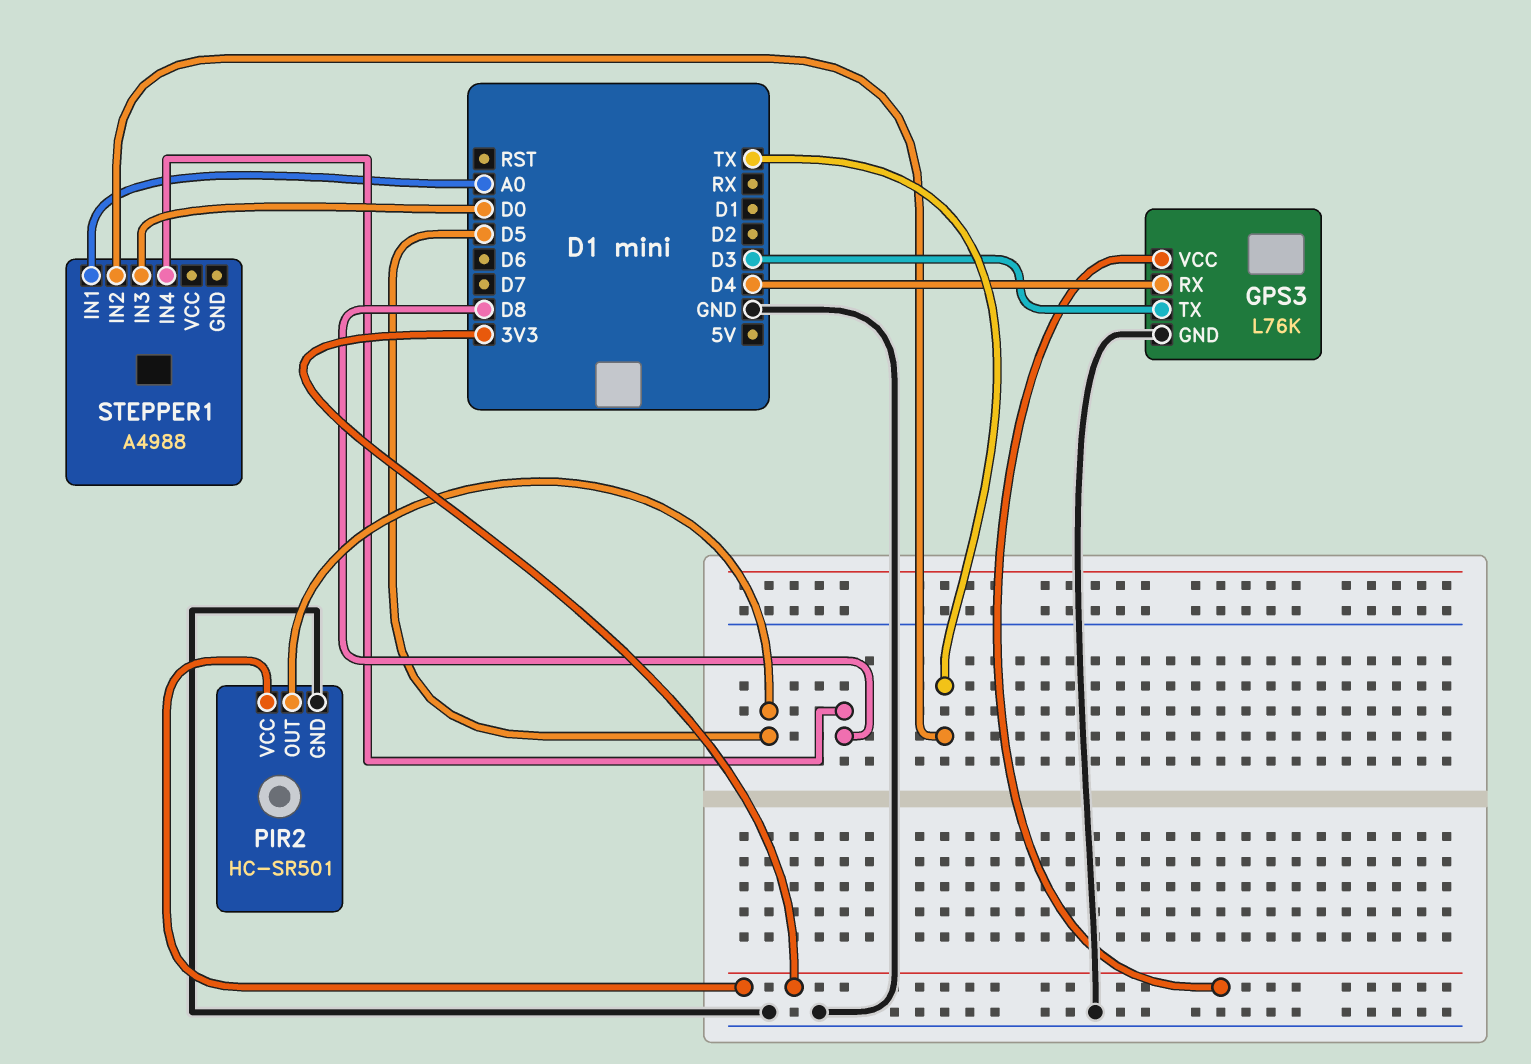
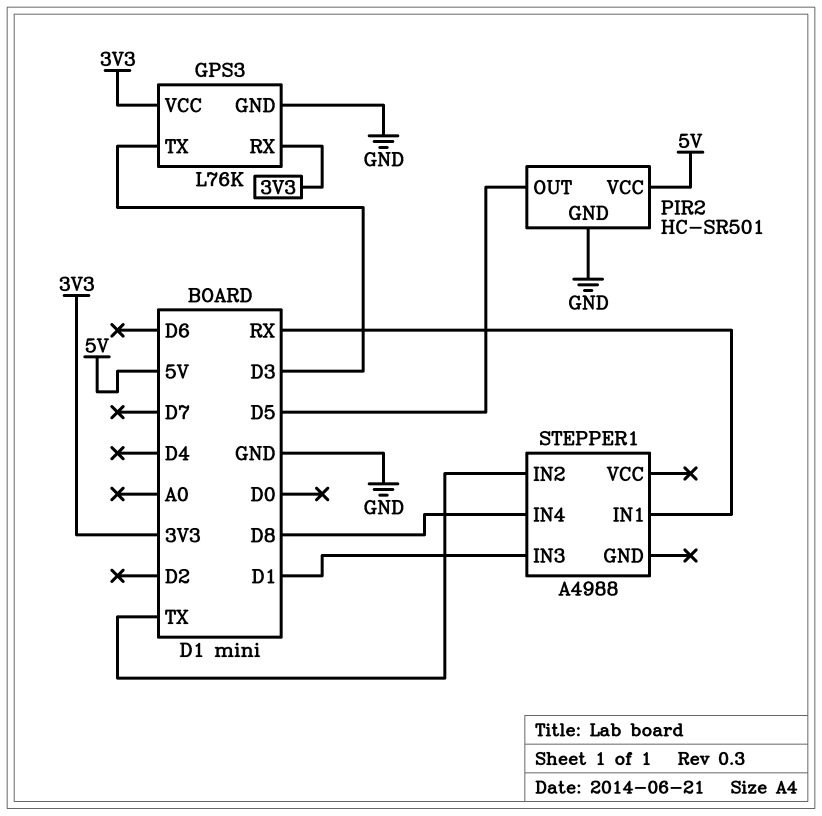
GPS3 pin RX: D4 -> 3V3
PIR2 pin VCC: 3V3 -> 5V
STEPPER1 pin IN1: A0 -> RX
STEPPER1 pin IN3: D0 -> D1

